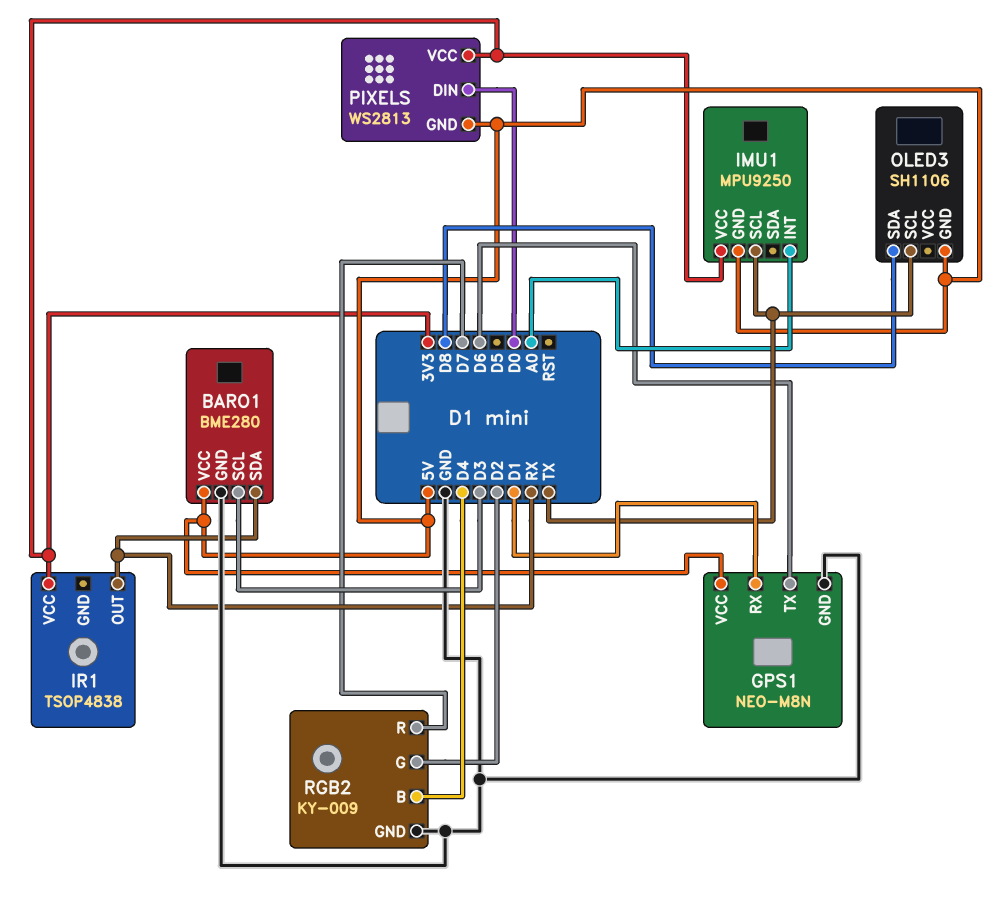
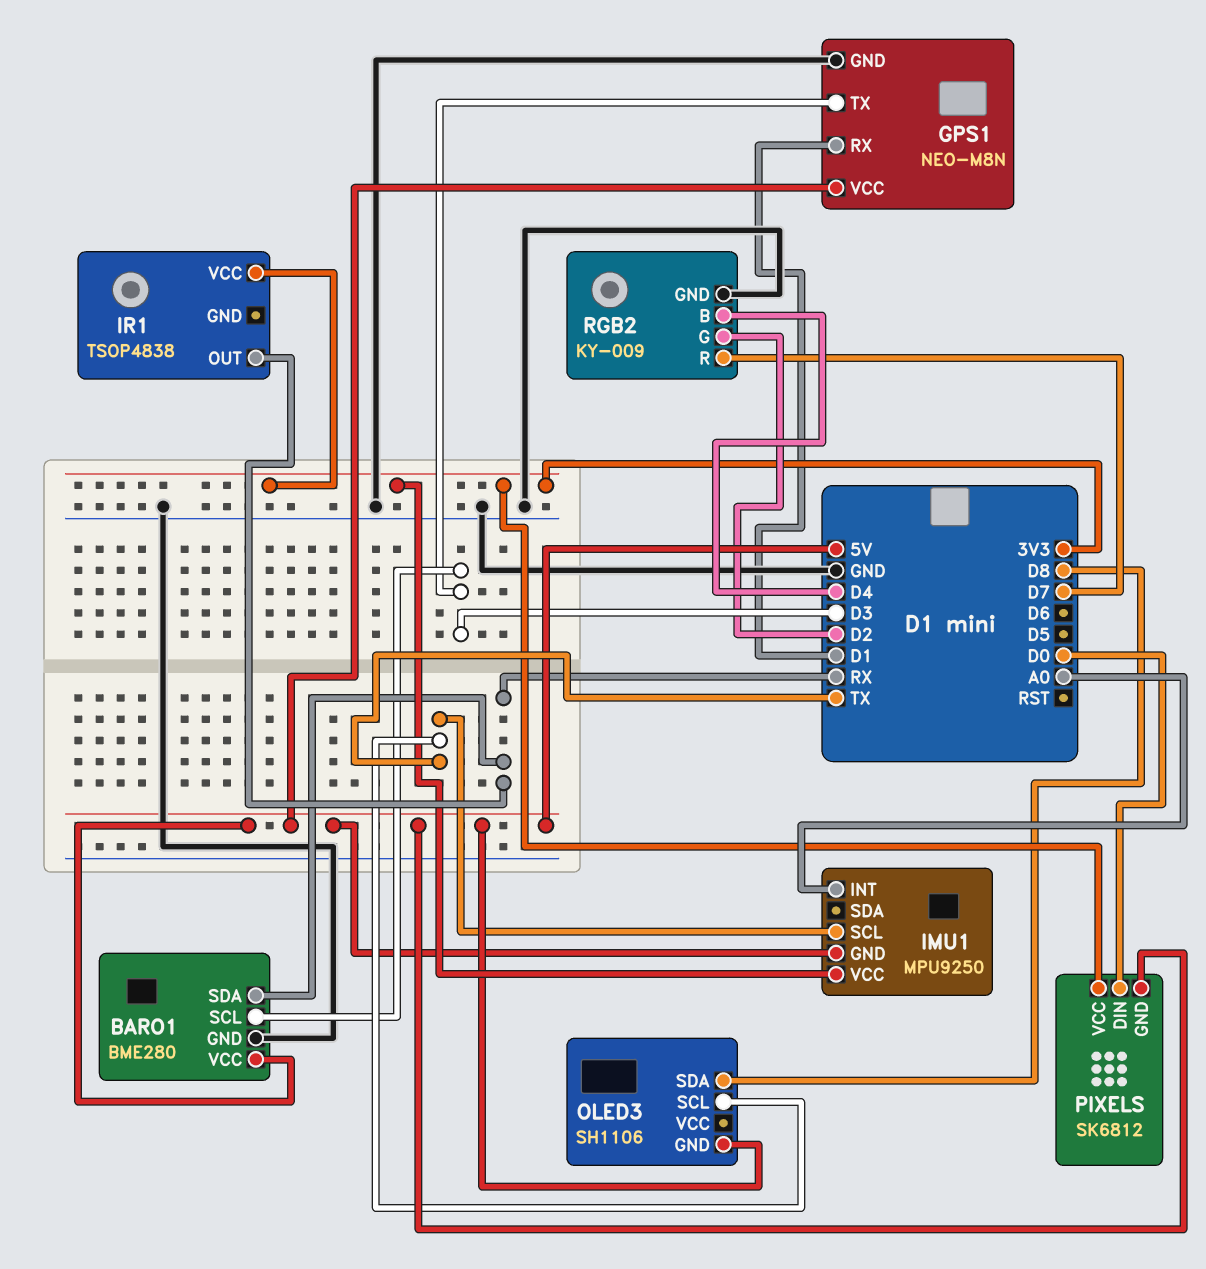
GPS1 pin TX: D6 -> D3
PIXELS: WS2813 -> SK6812

